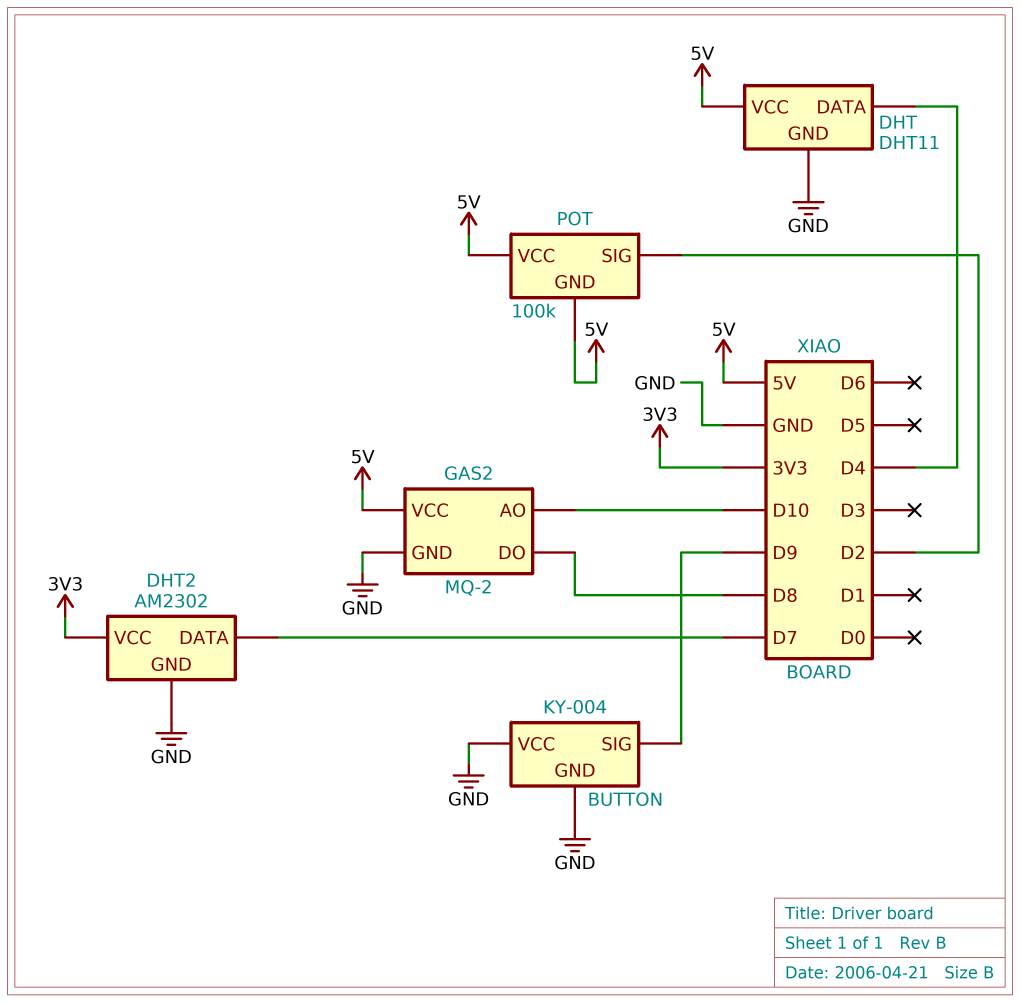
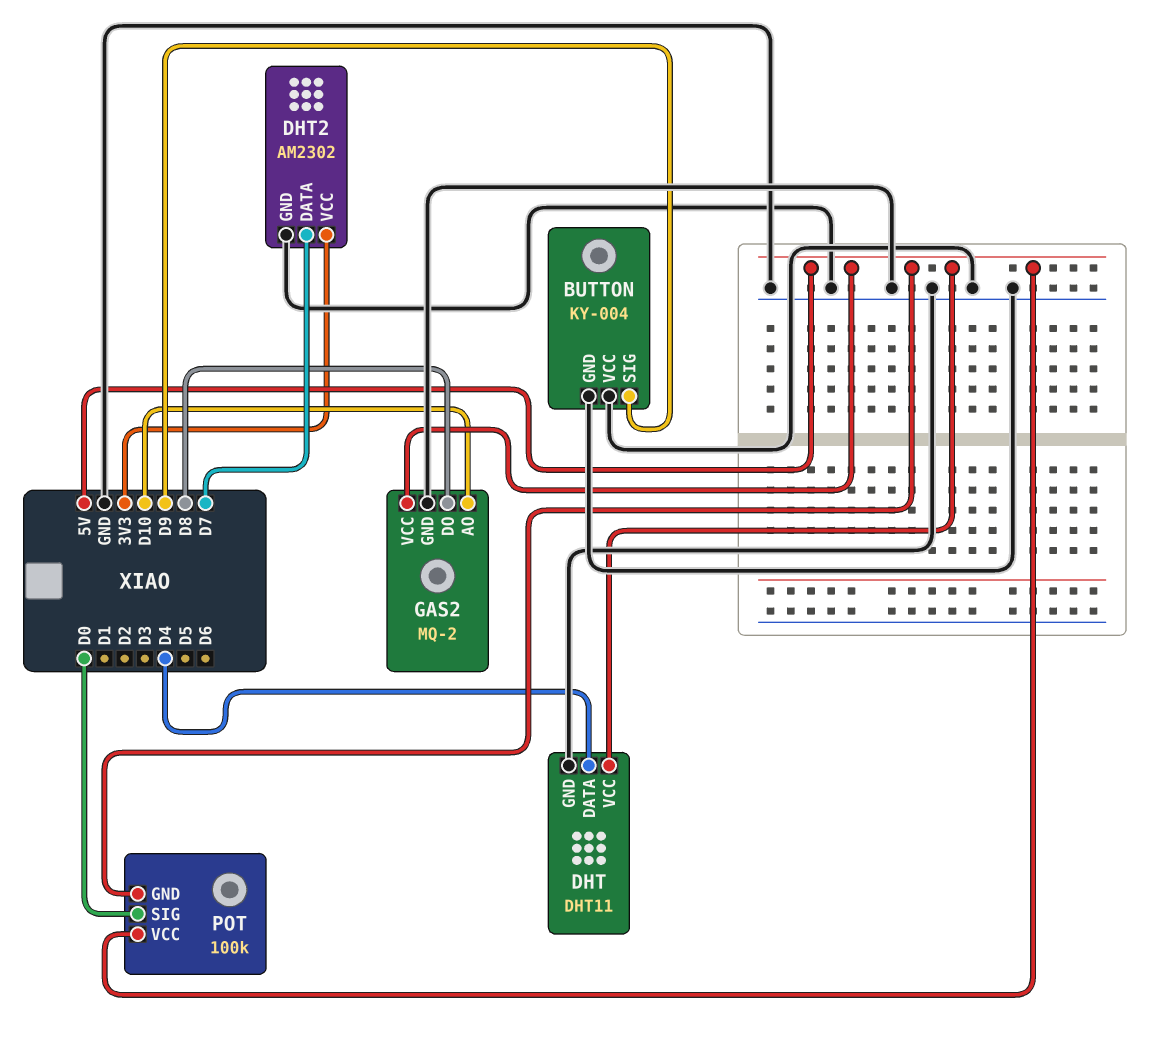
POT pin SIG: D2 -> D0

